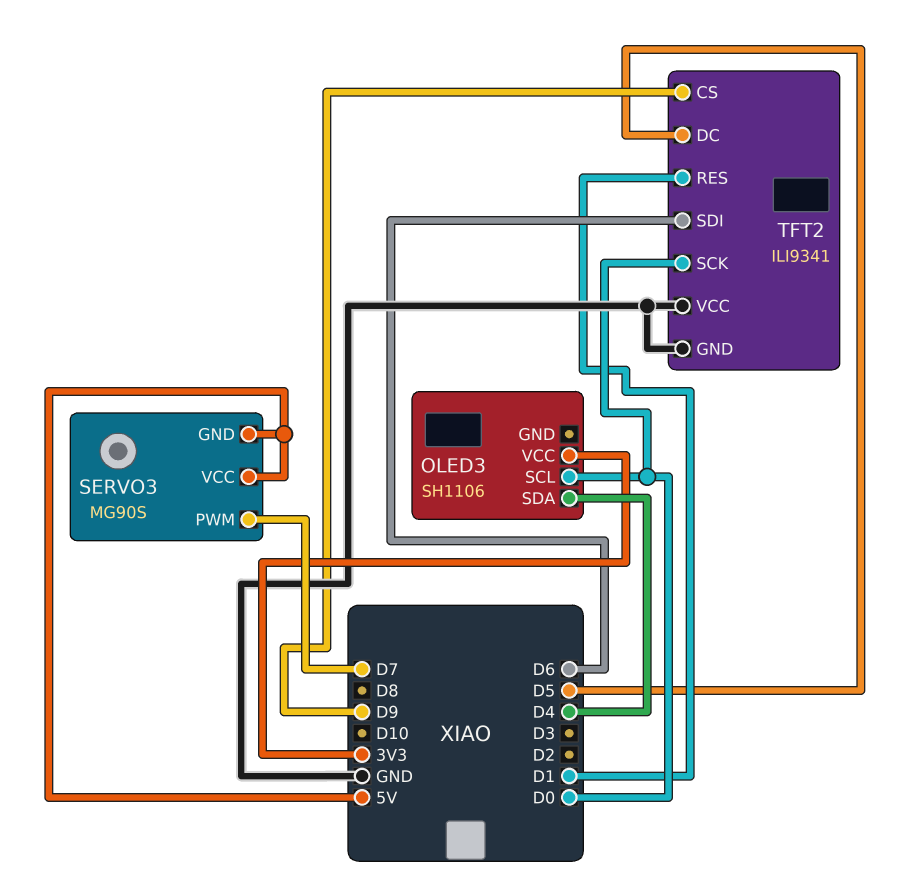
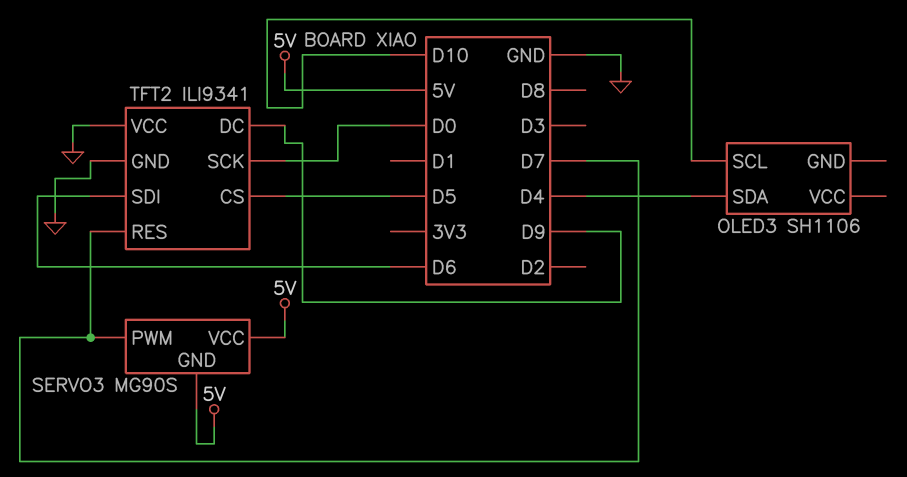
OLED3 pin SCL: D0 -> D10
OLED3 pin VCC: 3V3 -> none
TFT2 pin CS: D9 -> D5
TFT2 pin DC: D5 -> D9
TFT2 pin RES: D1 -> D7

